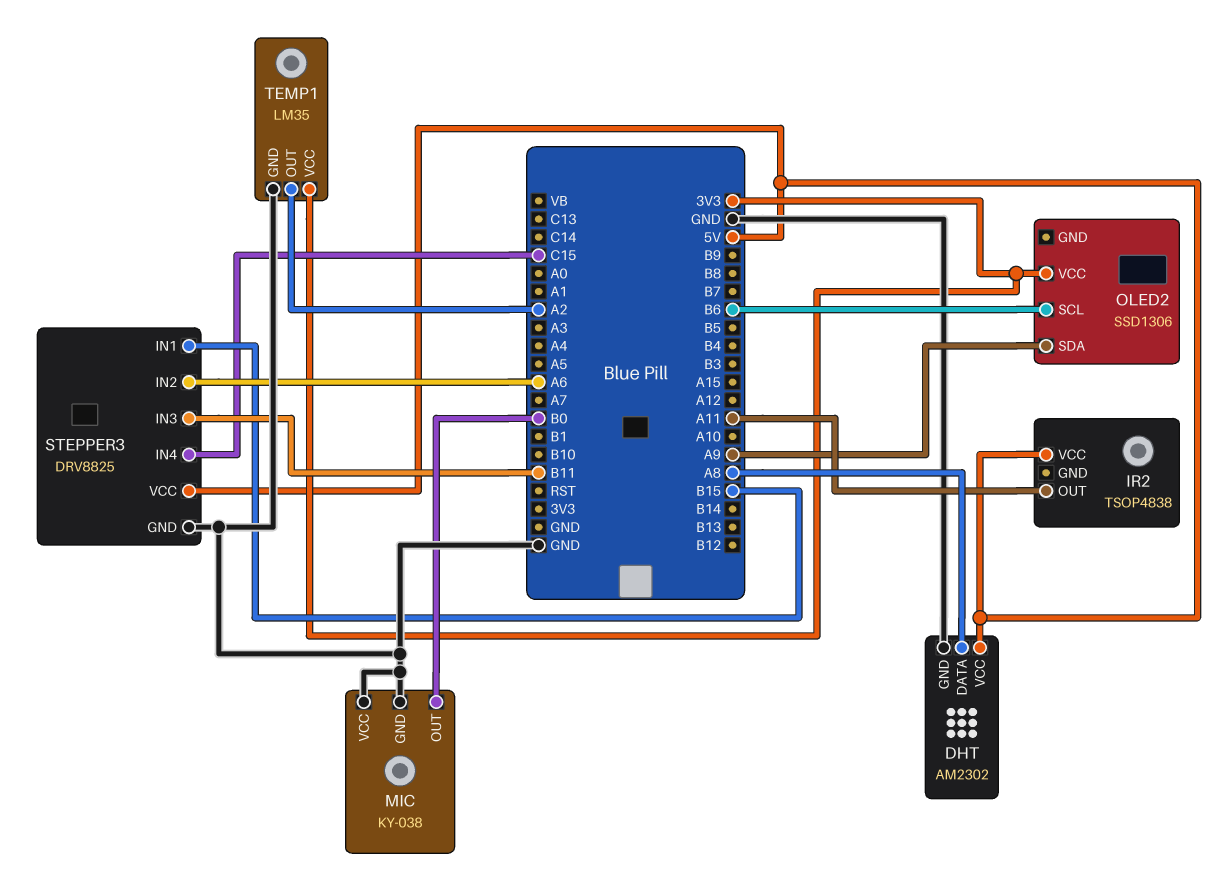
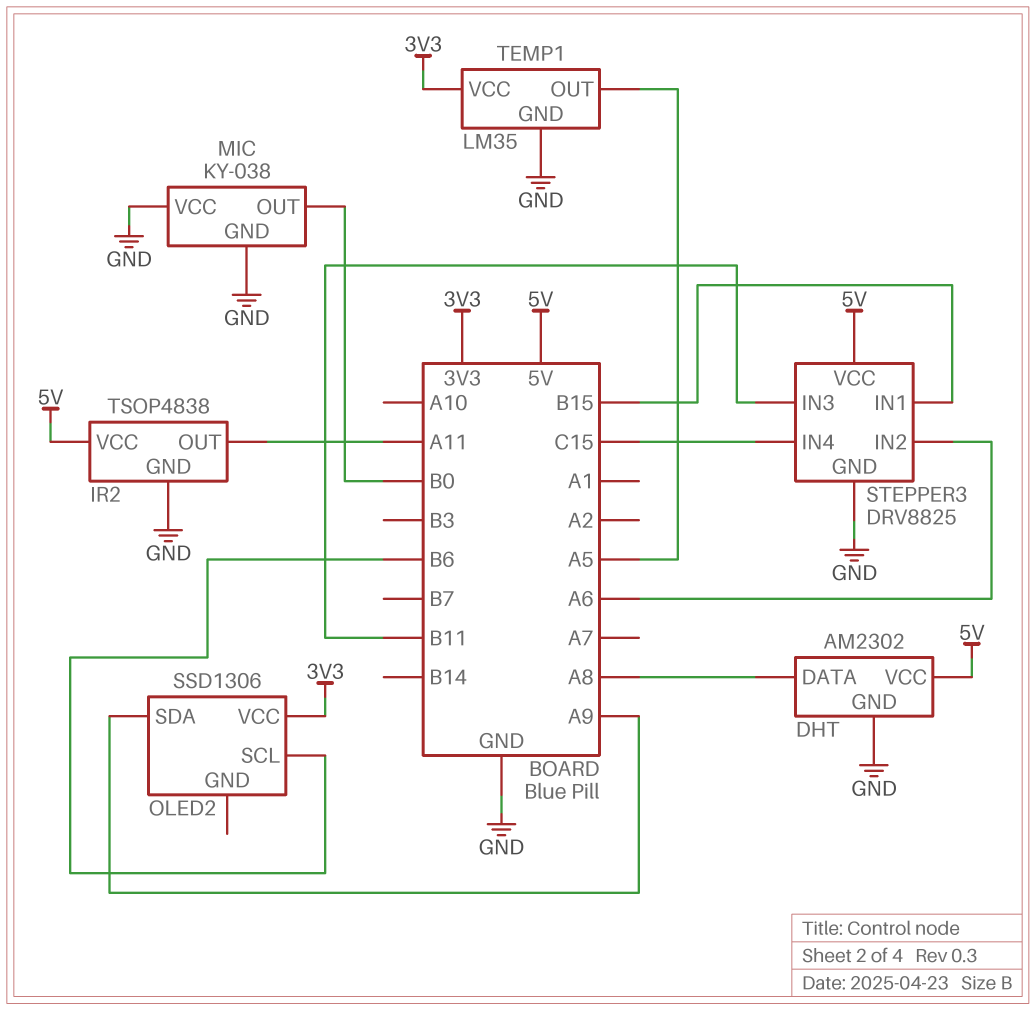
IR2 pin GND: none -> GND
TEMP1 pin OUT: A2 -> A5

